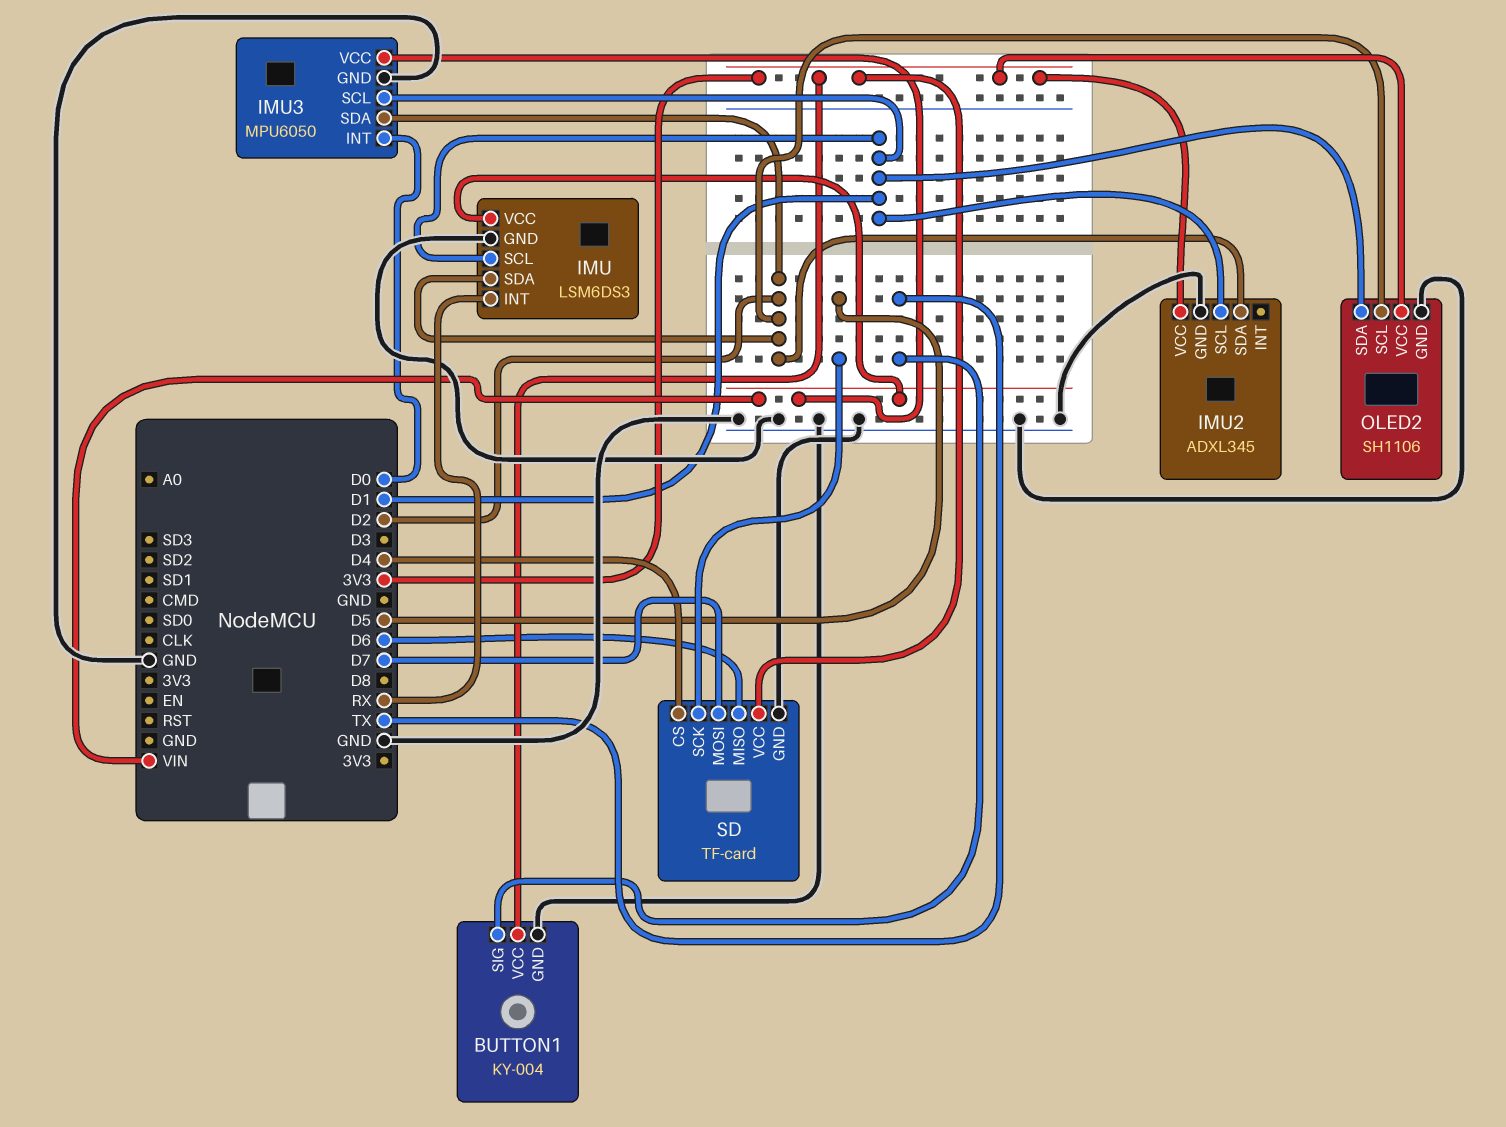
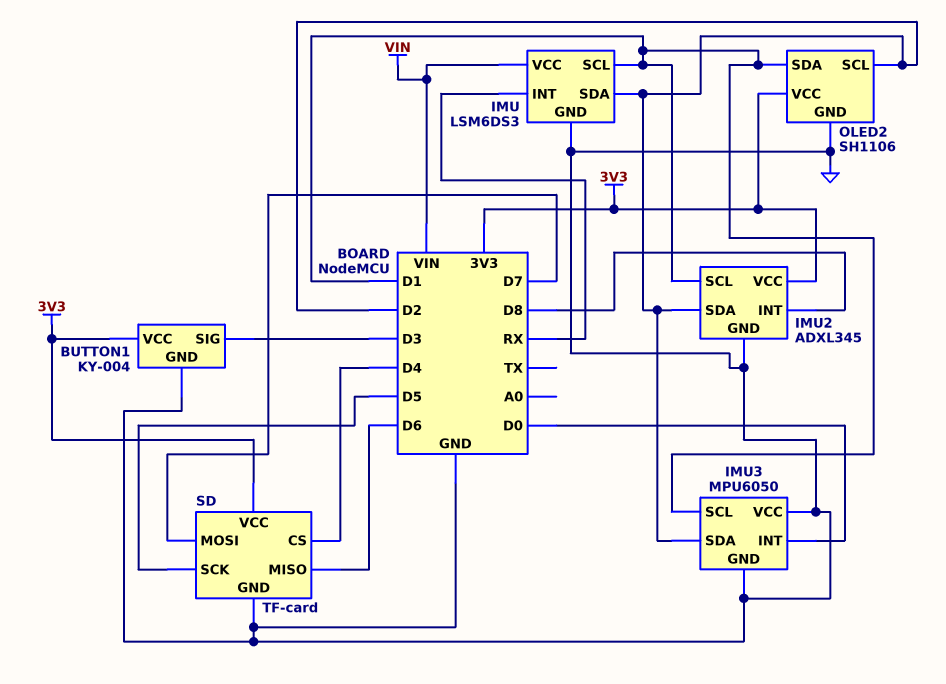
BUTTON1 pin SIG: TX -> D3
IMU2 pin INT: none -> D8
IMU3 pin VCC: VIN -> GND

